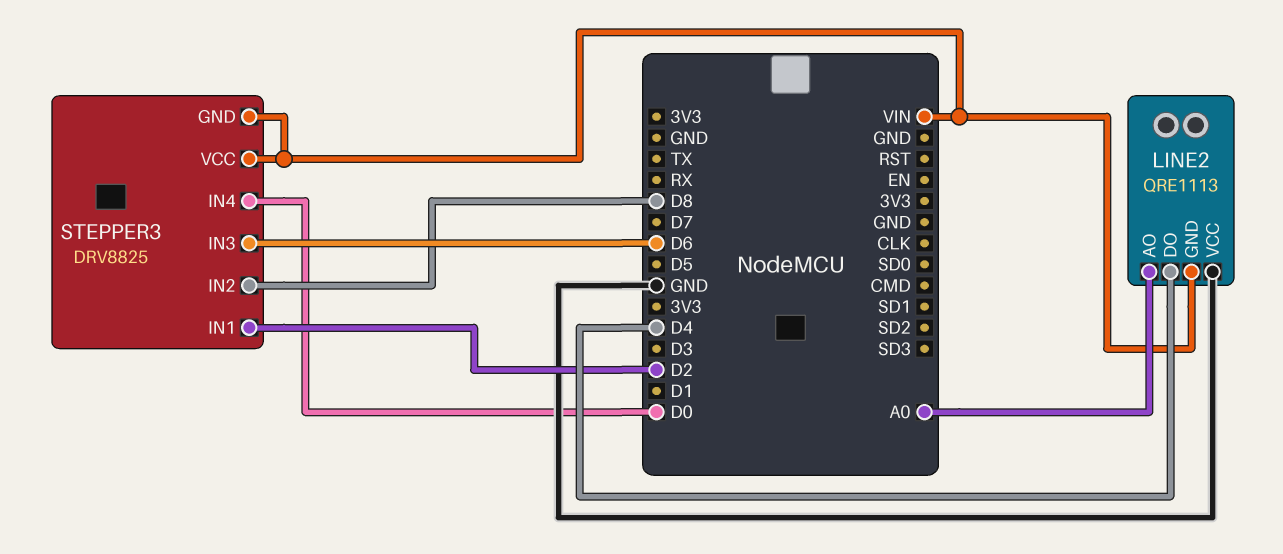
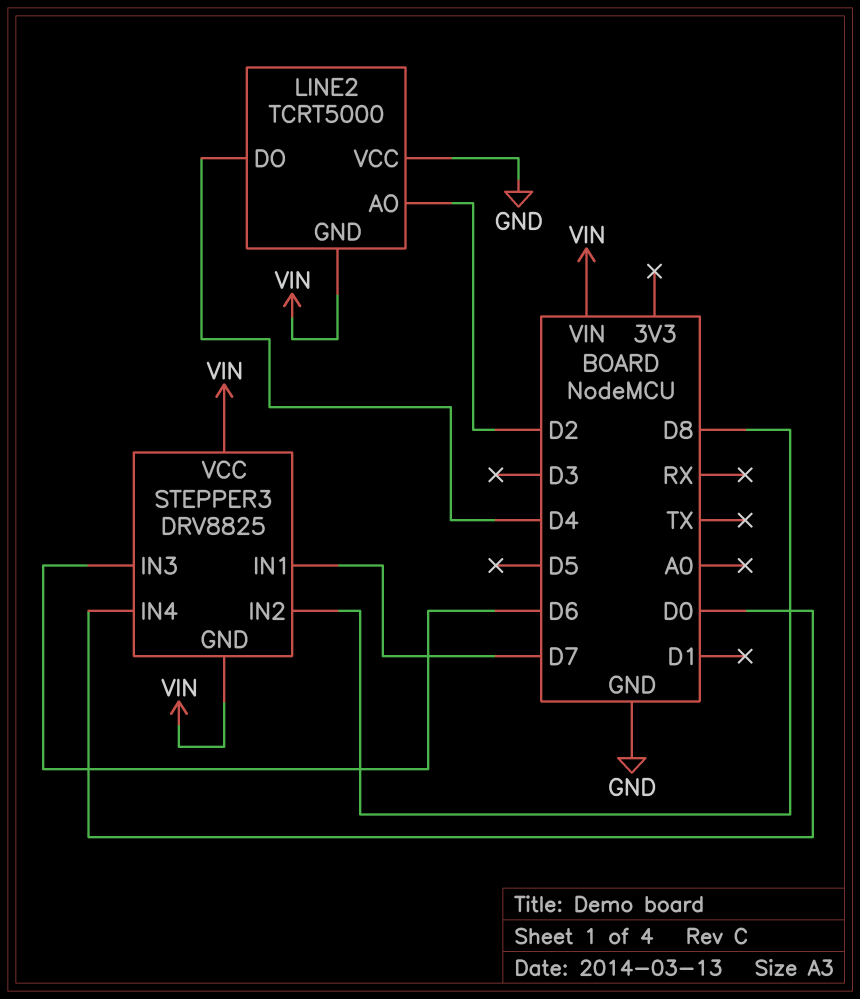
LINE2: QRE1113 -> TCRT5000
LINE2 pin AO: A0 -> D2
STEPPER3 pin IN1: D2 -> D7

